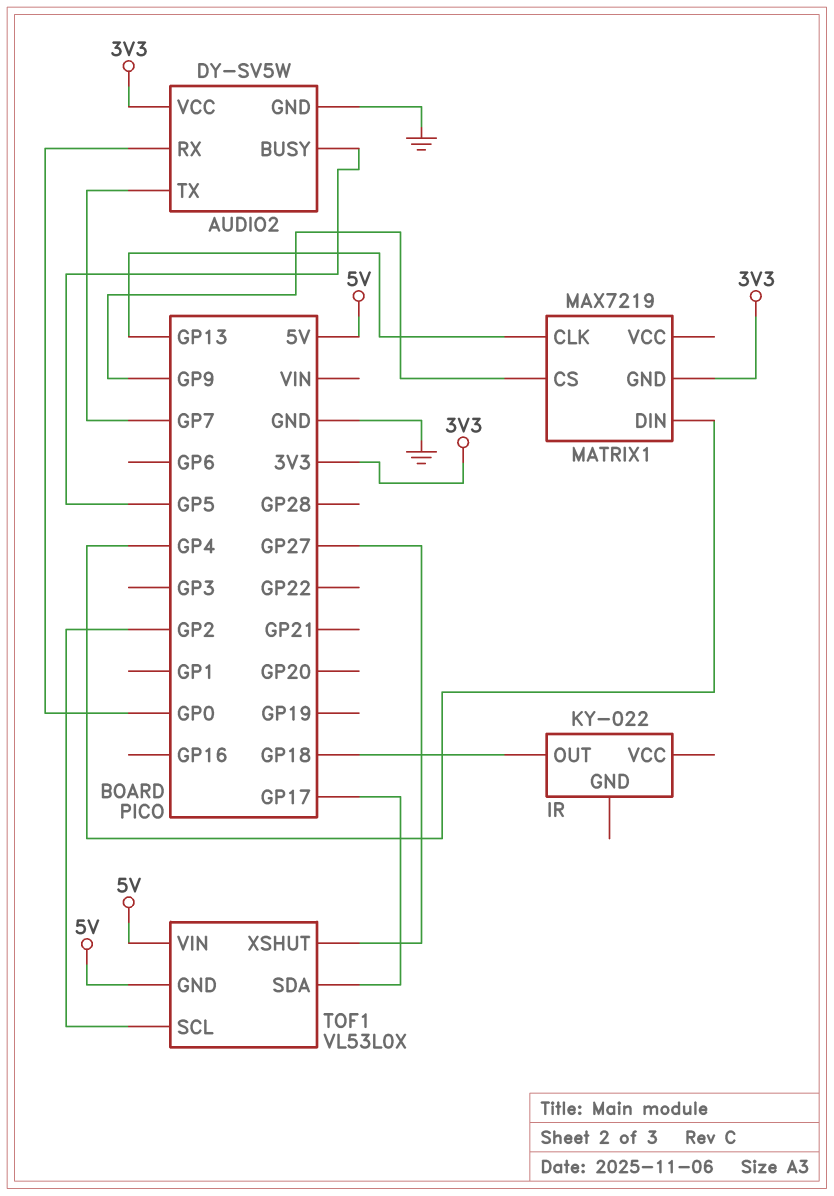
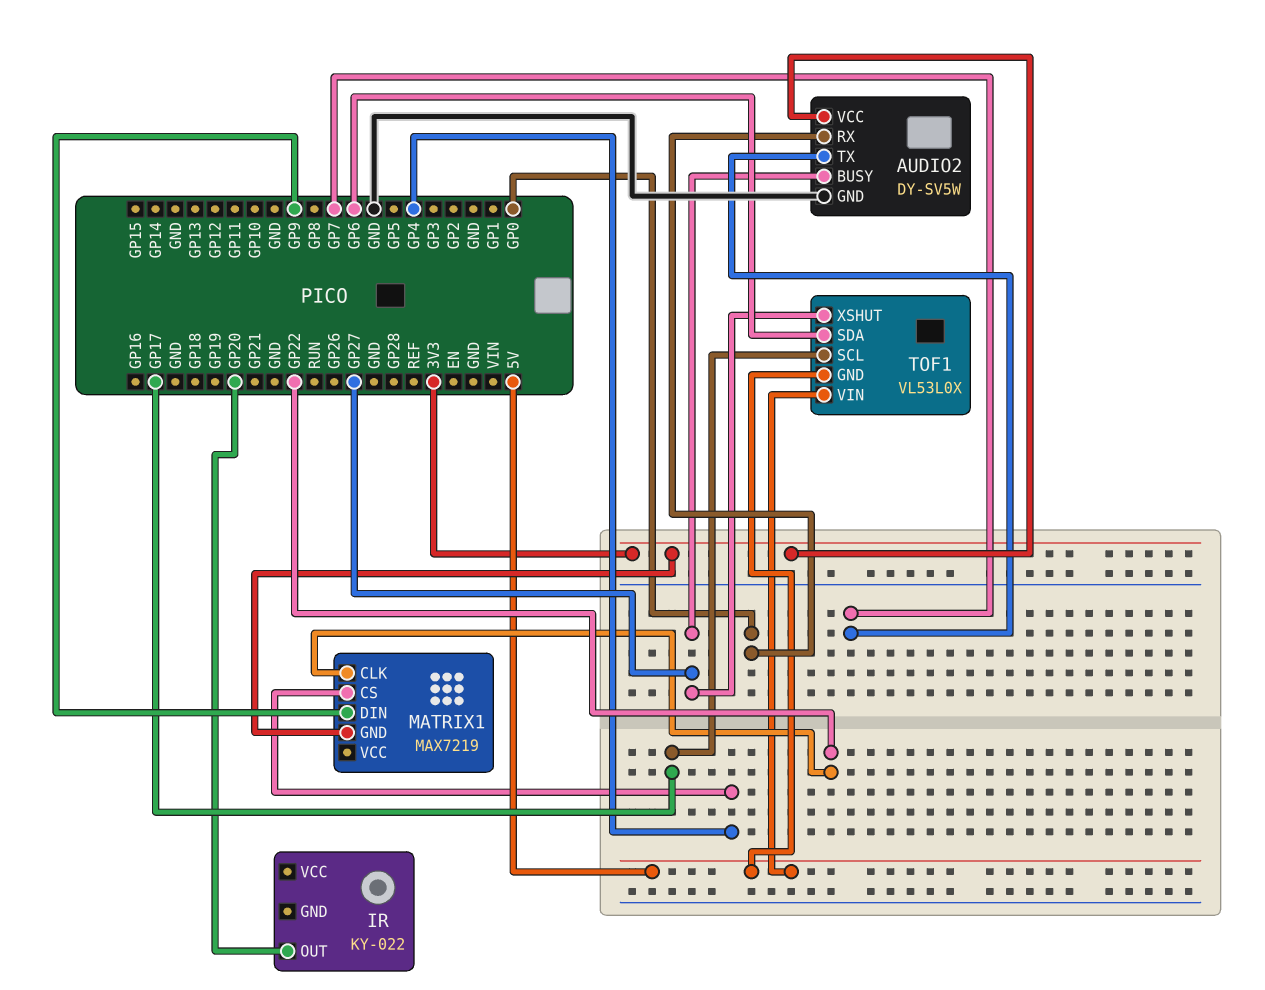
AUDIO2 pin BUSY: GP5 -> GP27
IR pin OUT: GP18 -> GP20
MATRIX1 pin CLK: GP13 -> GP22
MATRIX1 pin CS: GP9 -> GP4
MATRIX1 pin DIN: GP4 -> GP9
TOF1 pin SCL: GP2 -> GP17
TOF1 pin SDA: GP17 -> GP6

